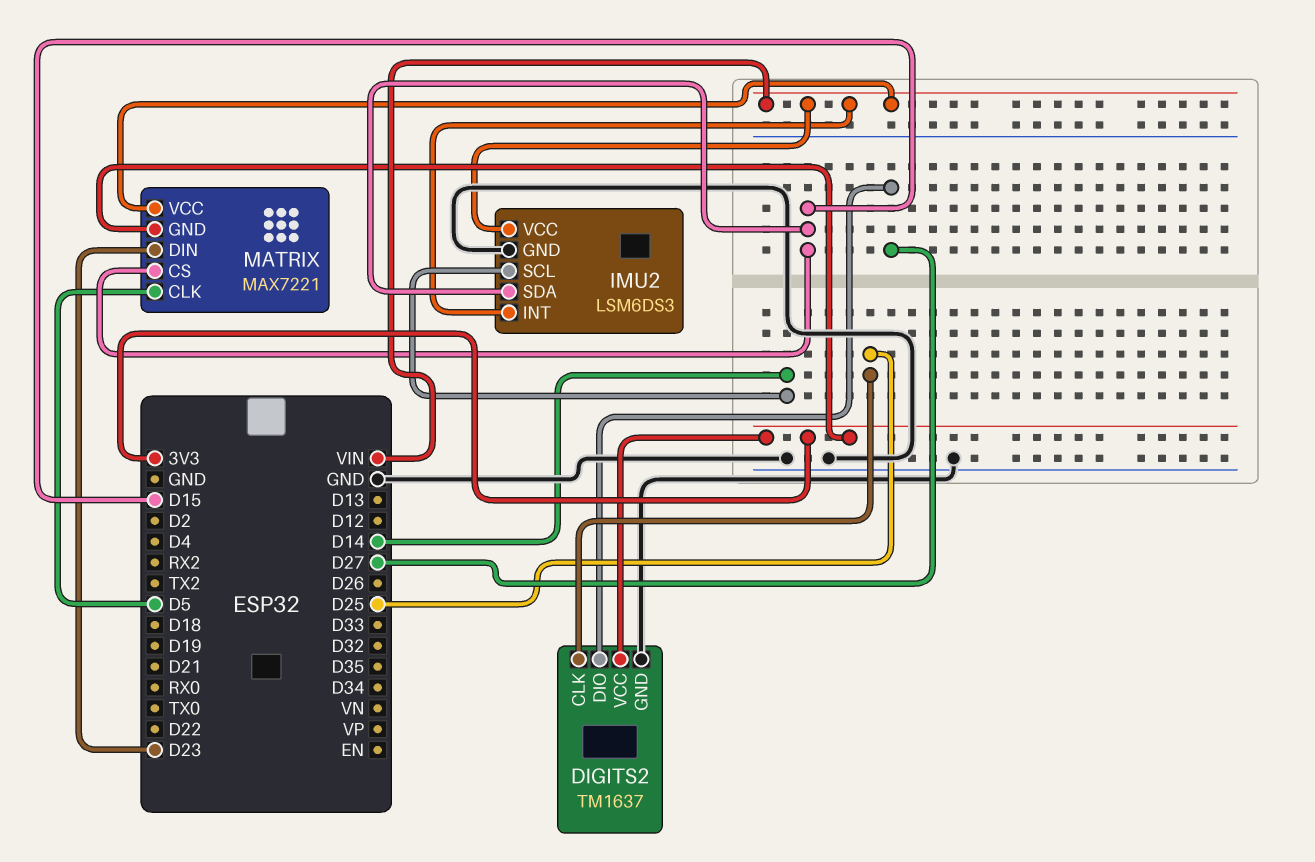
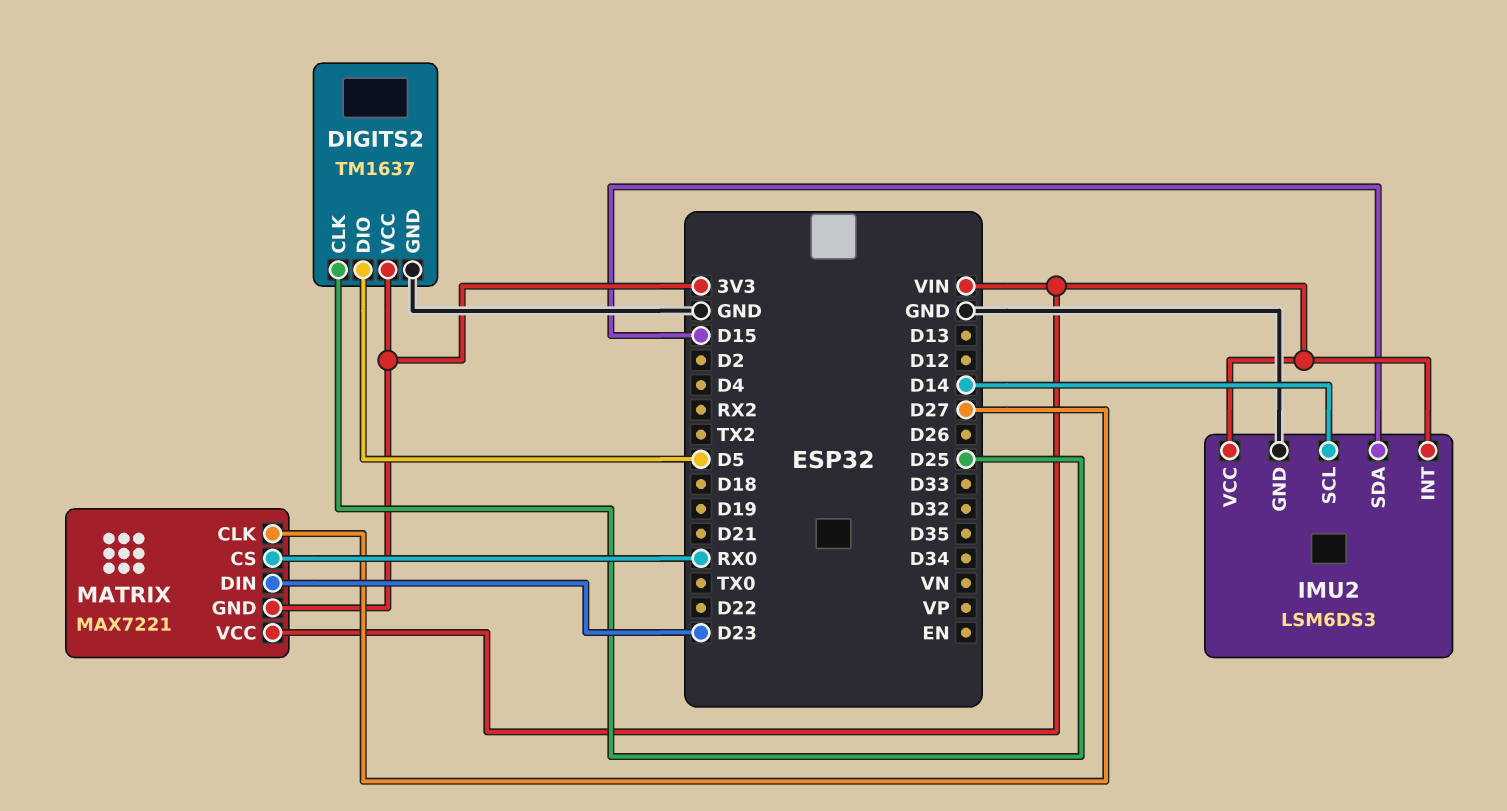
DIGITS2 pin DIO: D27 -> D5
MATRIX pin CLK: D5 -> D27
MATRIX pin CS: D15 -> RX0

